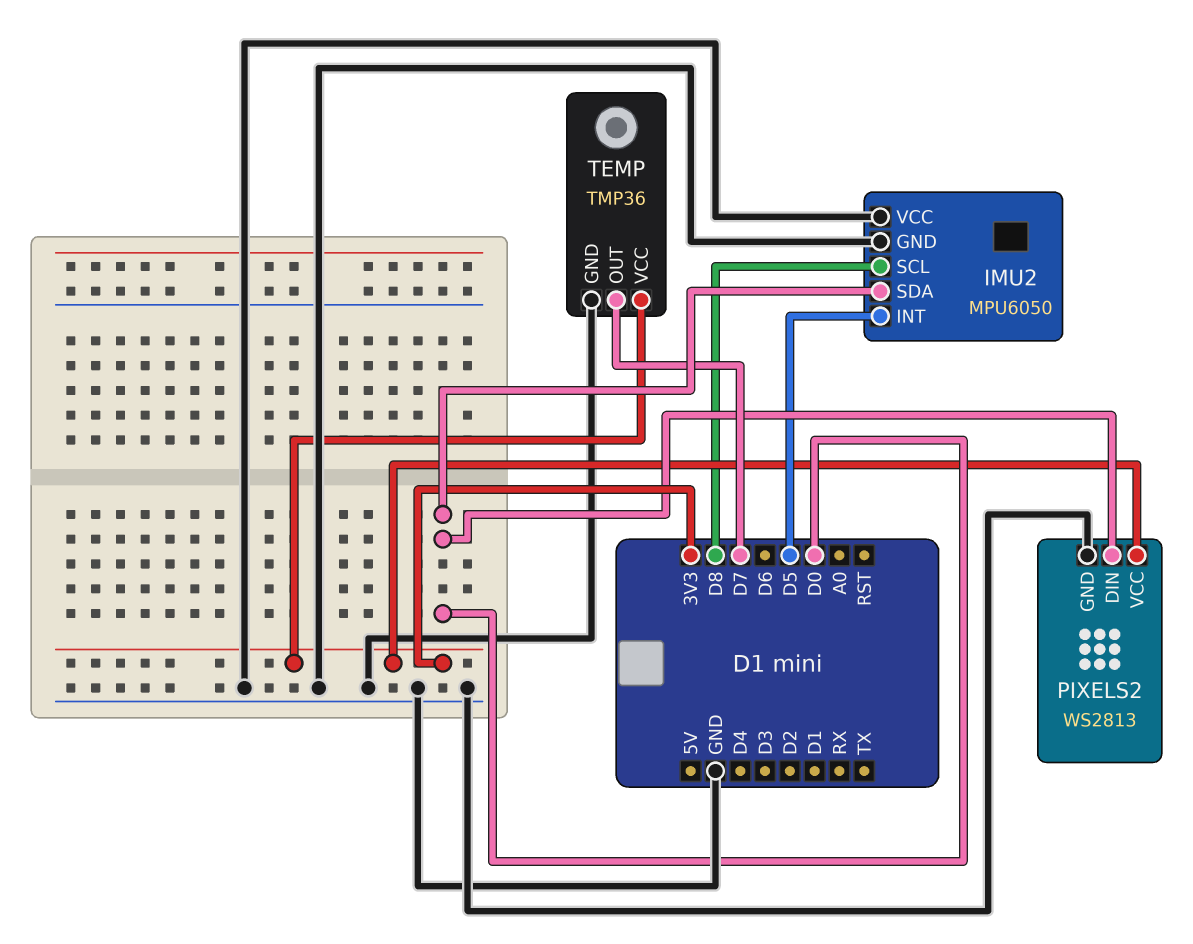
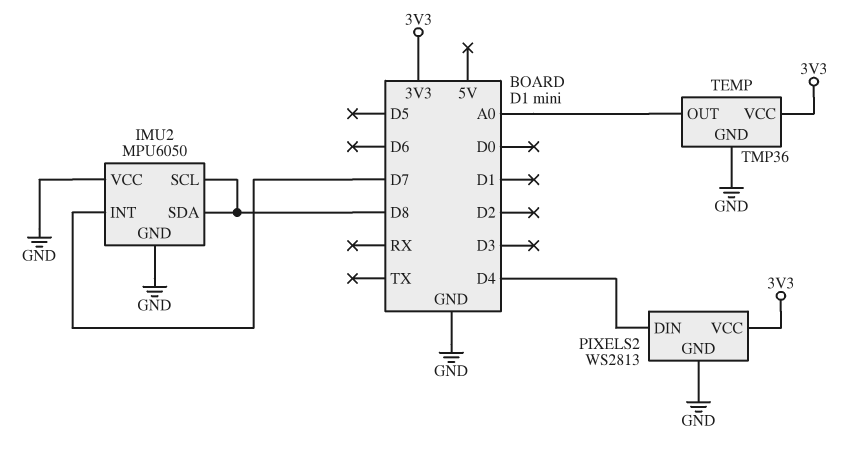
IMU2 pin INT: D5 -> D7
IMU2 pin SDA: D0 -> D8
PIXELS2 pin DIN: D0 -> D4
TEMP pin OUT: D7 -> A0

